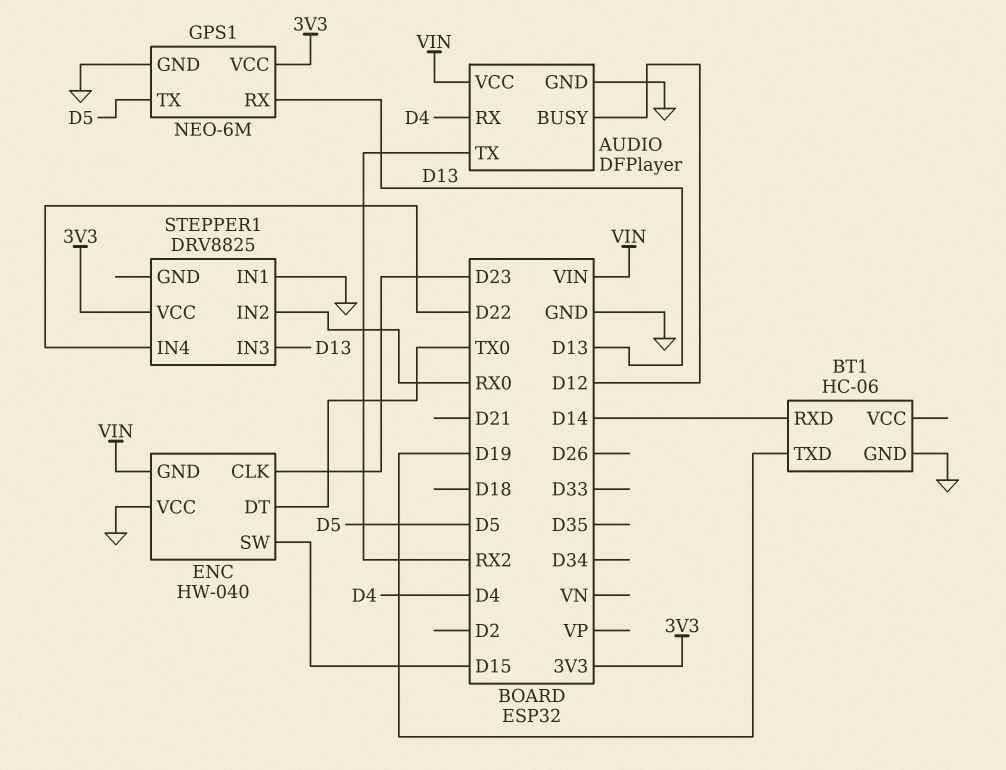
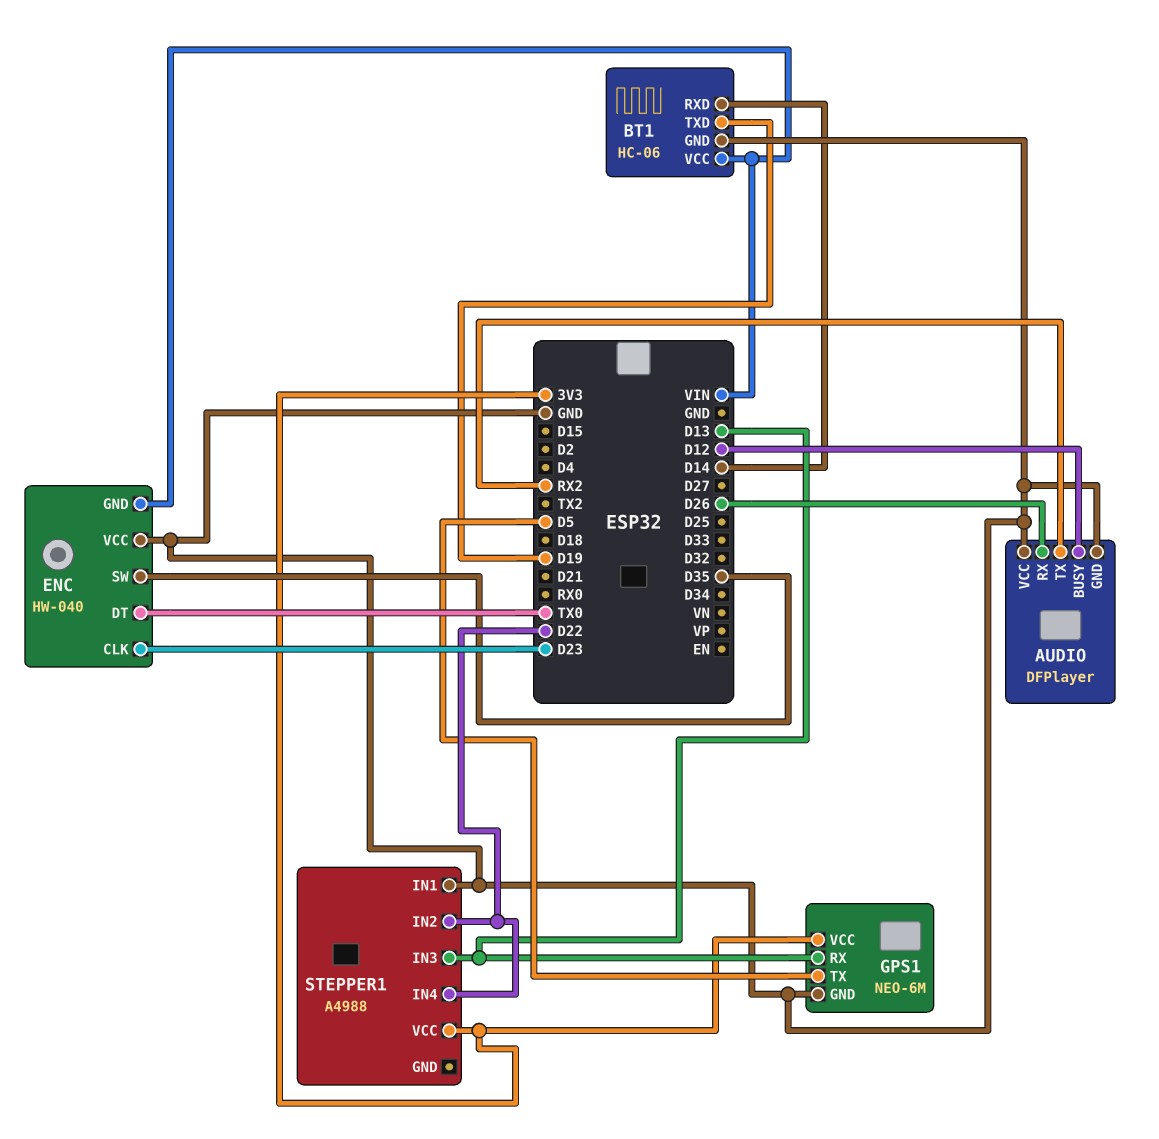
AUDIO pin RX: D4 -> D26
AUDIO pin VCC: VIN -> GND
BT1 pin VCC: none -> VIN
ENC pin SW: D15 -> D35
STEPPER1: DRV8825 -> A4988
STEPPER1 pin IN2: RX0 -> D22

